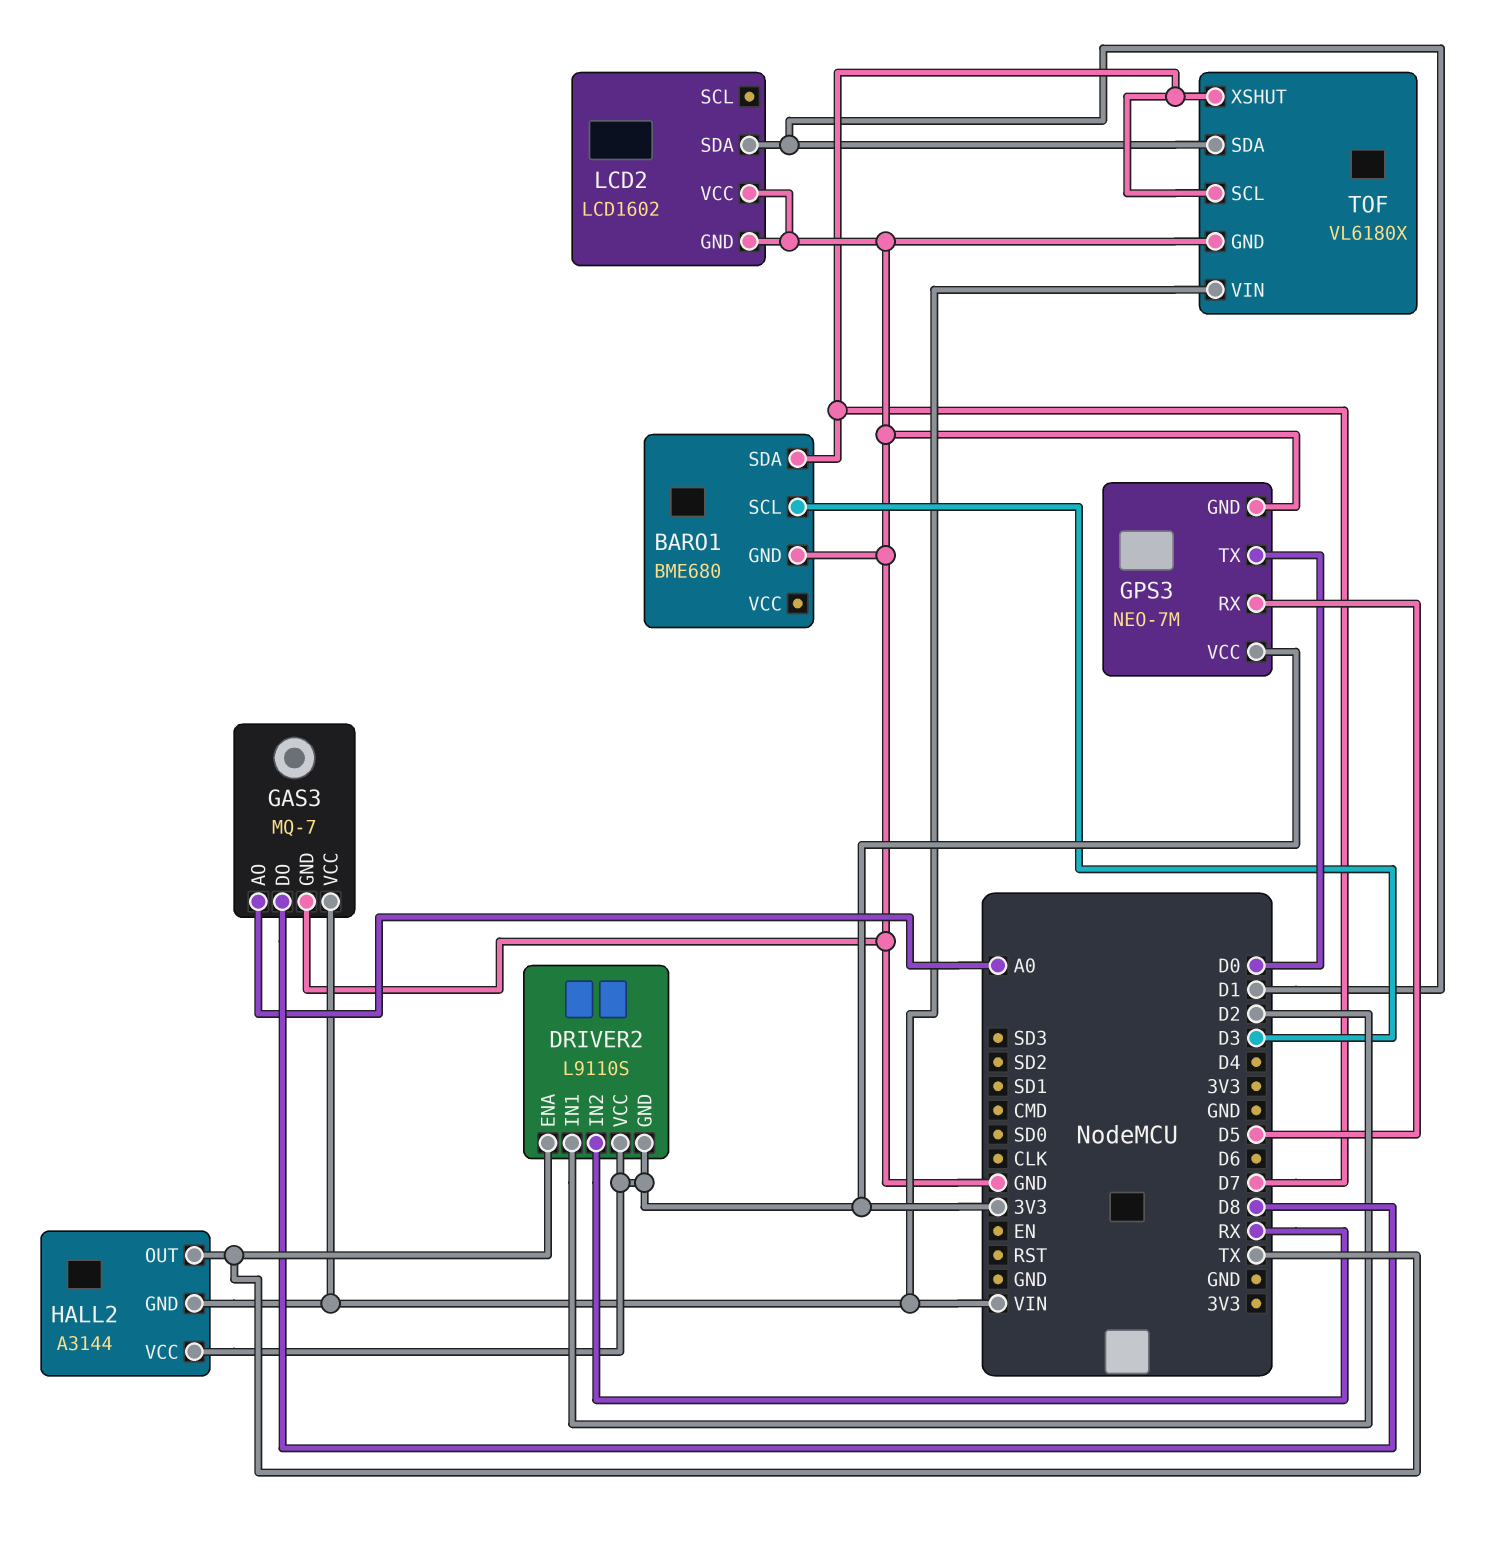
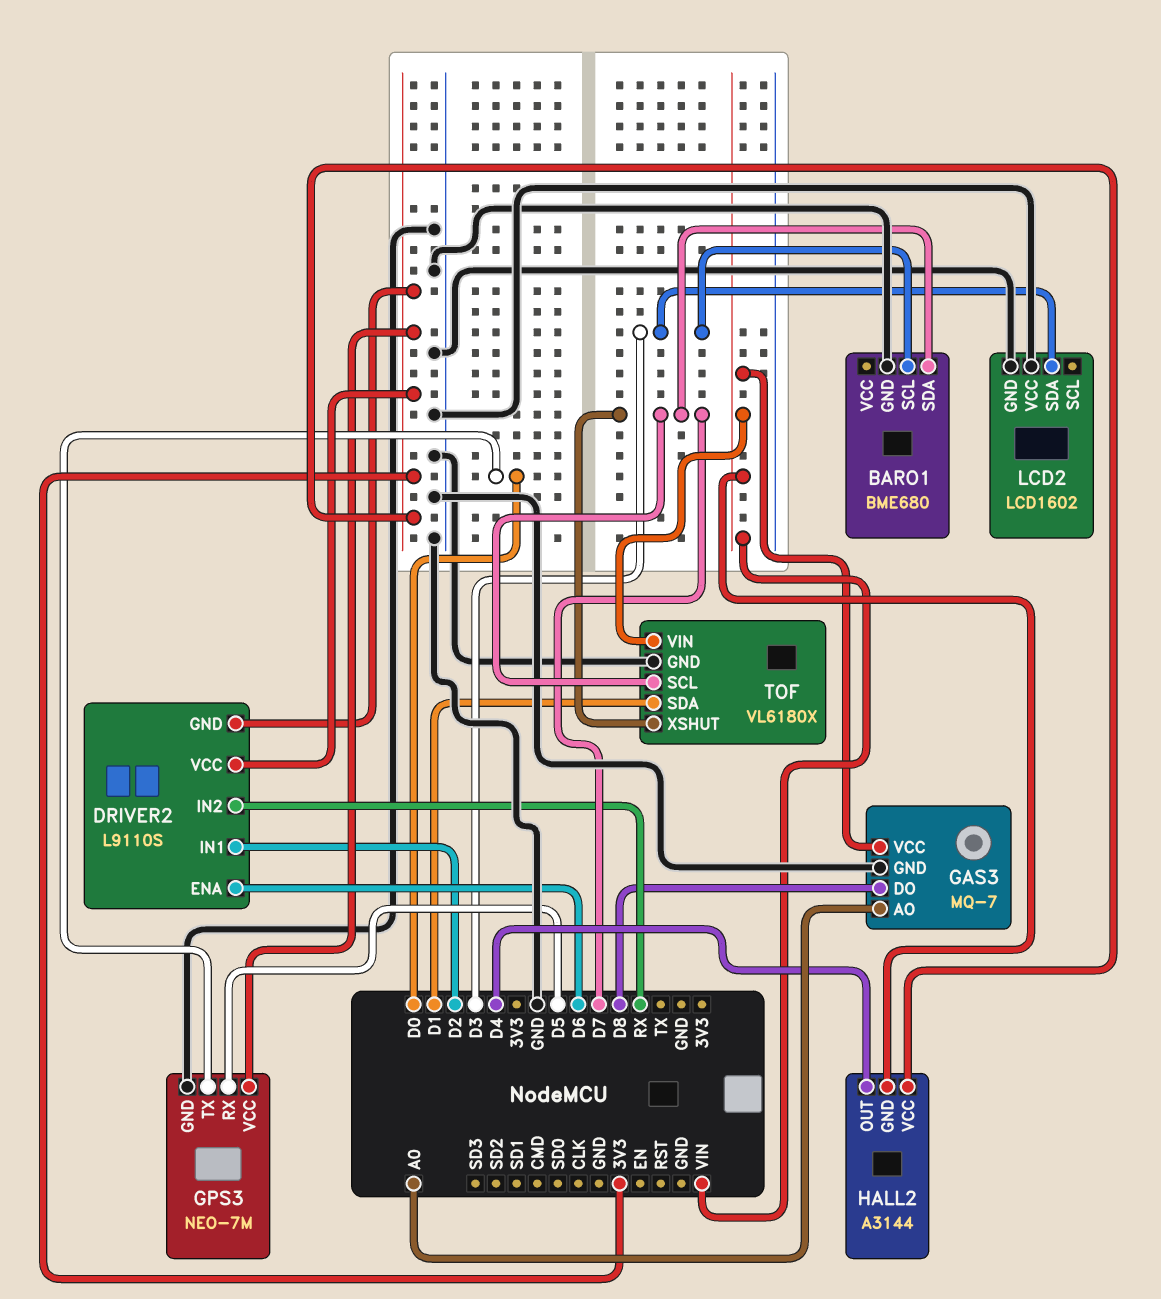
DRIVER2 pin ENA: TX -> D6
HALL2 pin OUT: TX -> D4
LCD2 pin SDA: D1 -> D3

